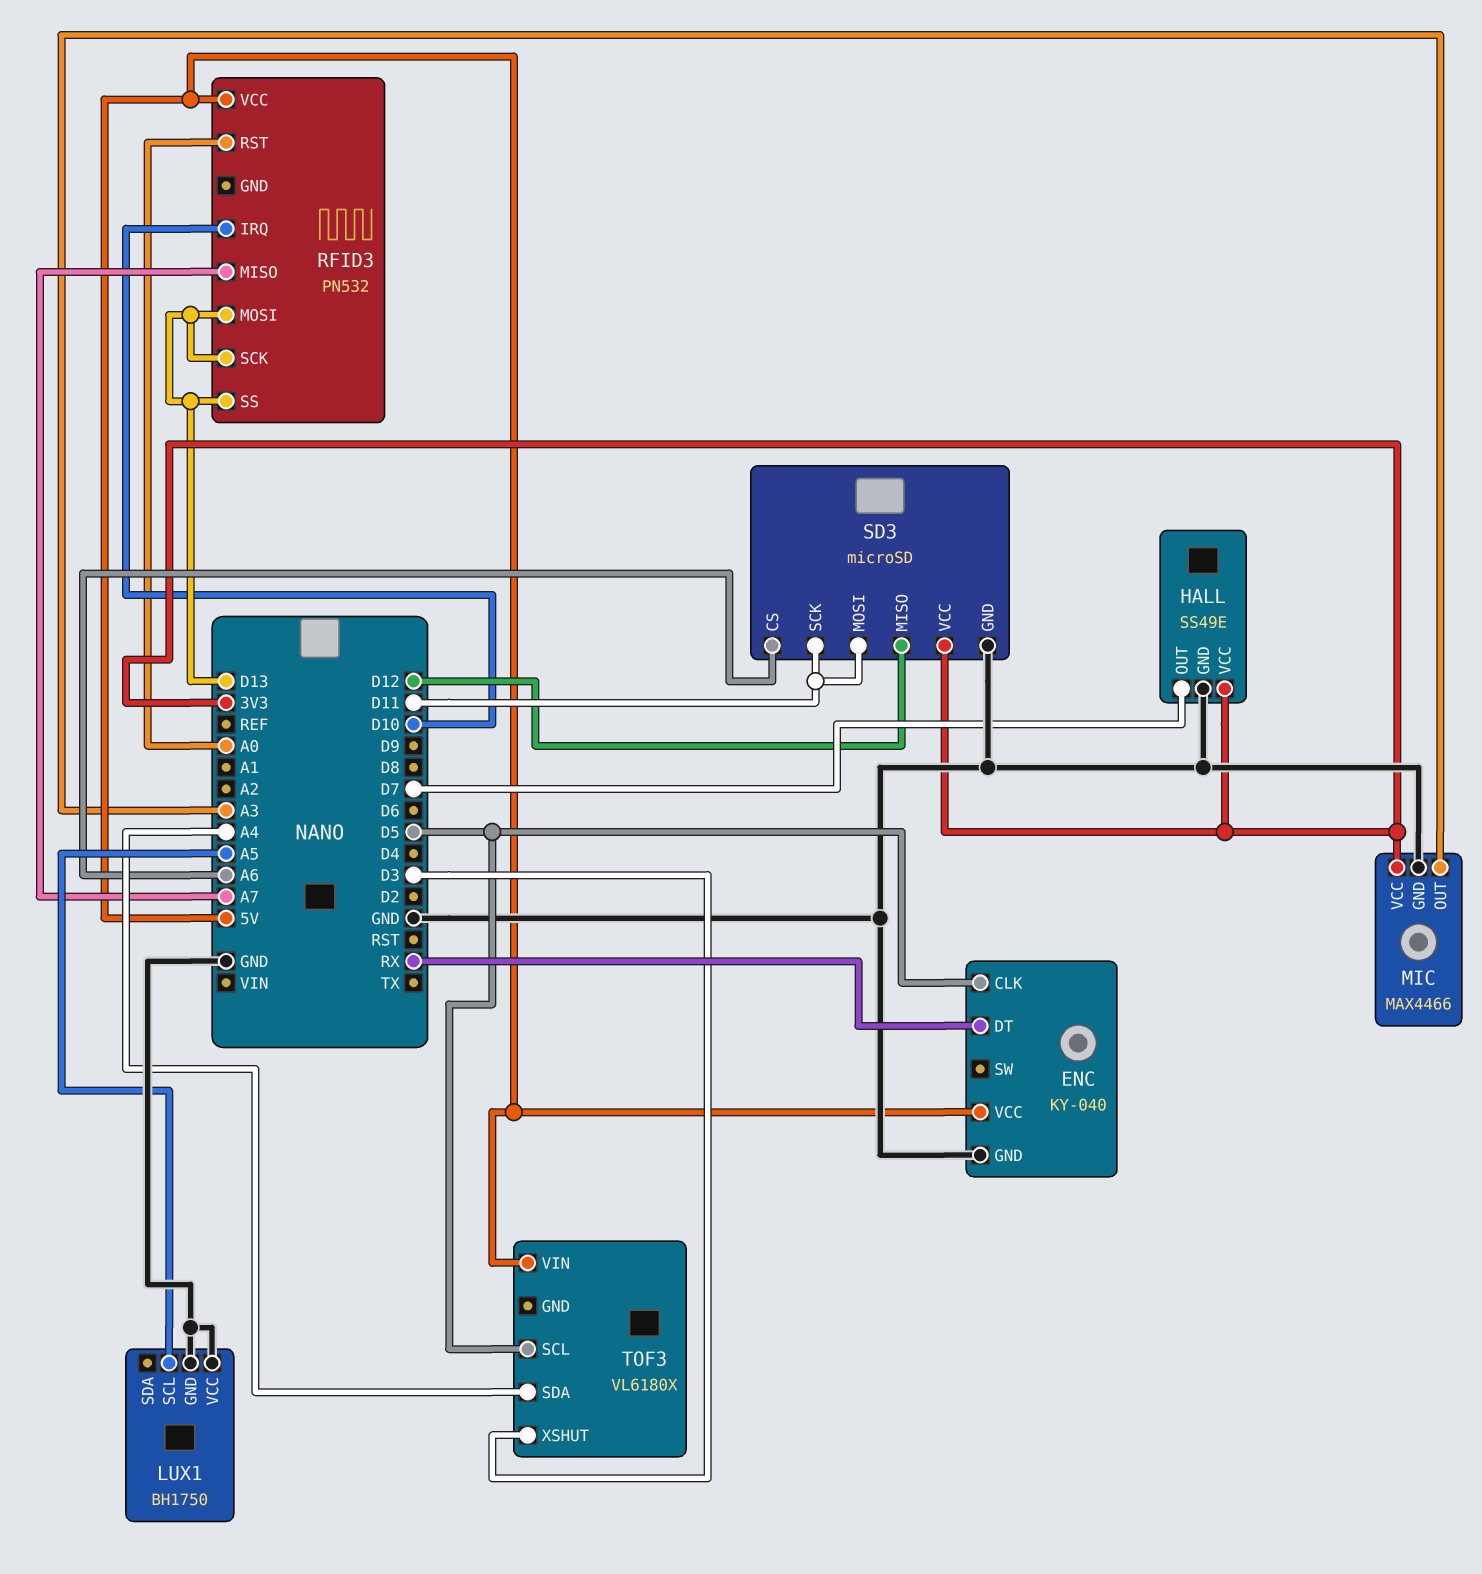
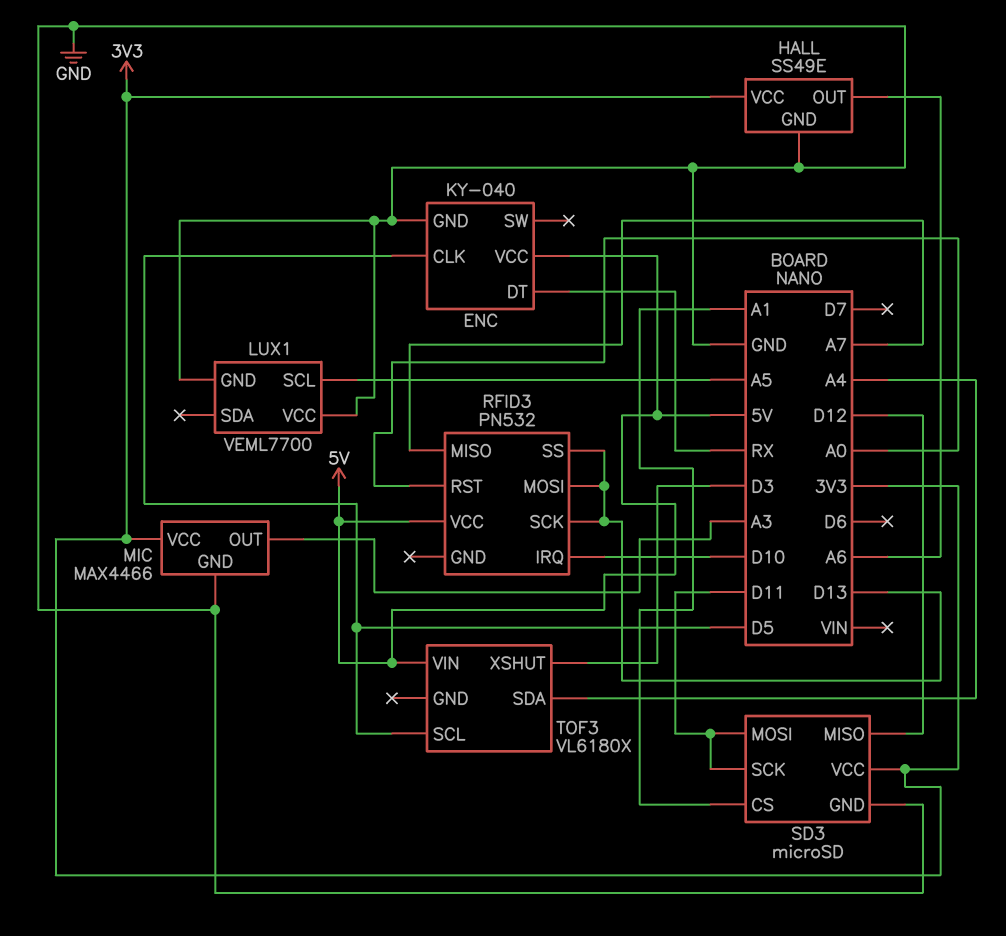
HALL pin OUT: D7 -> A6
LUX1: BH1750 -> VEML7700
SD3 pin CS: A6 -> A1

